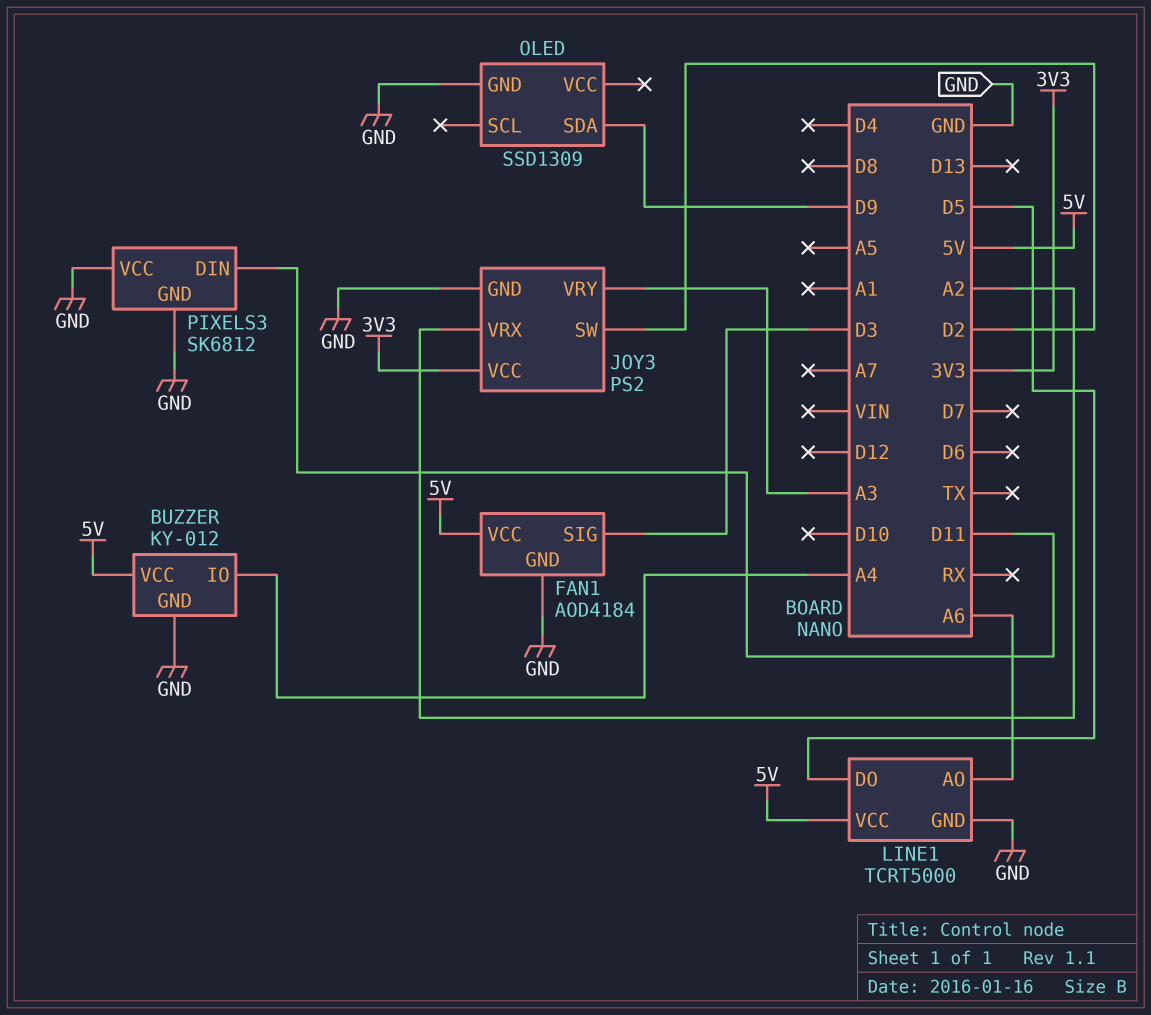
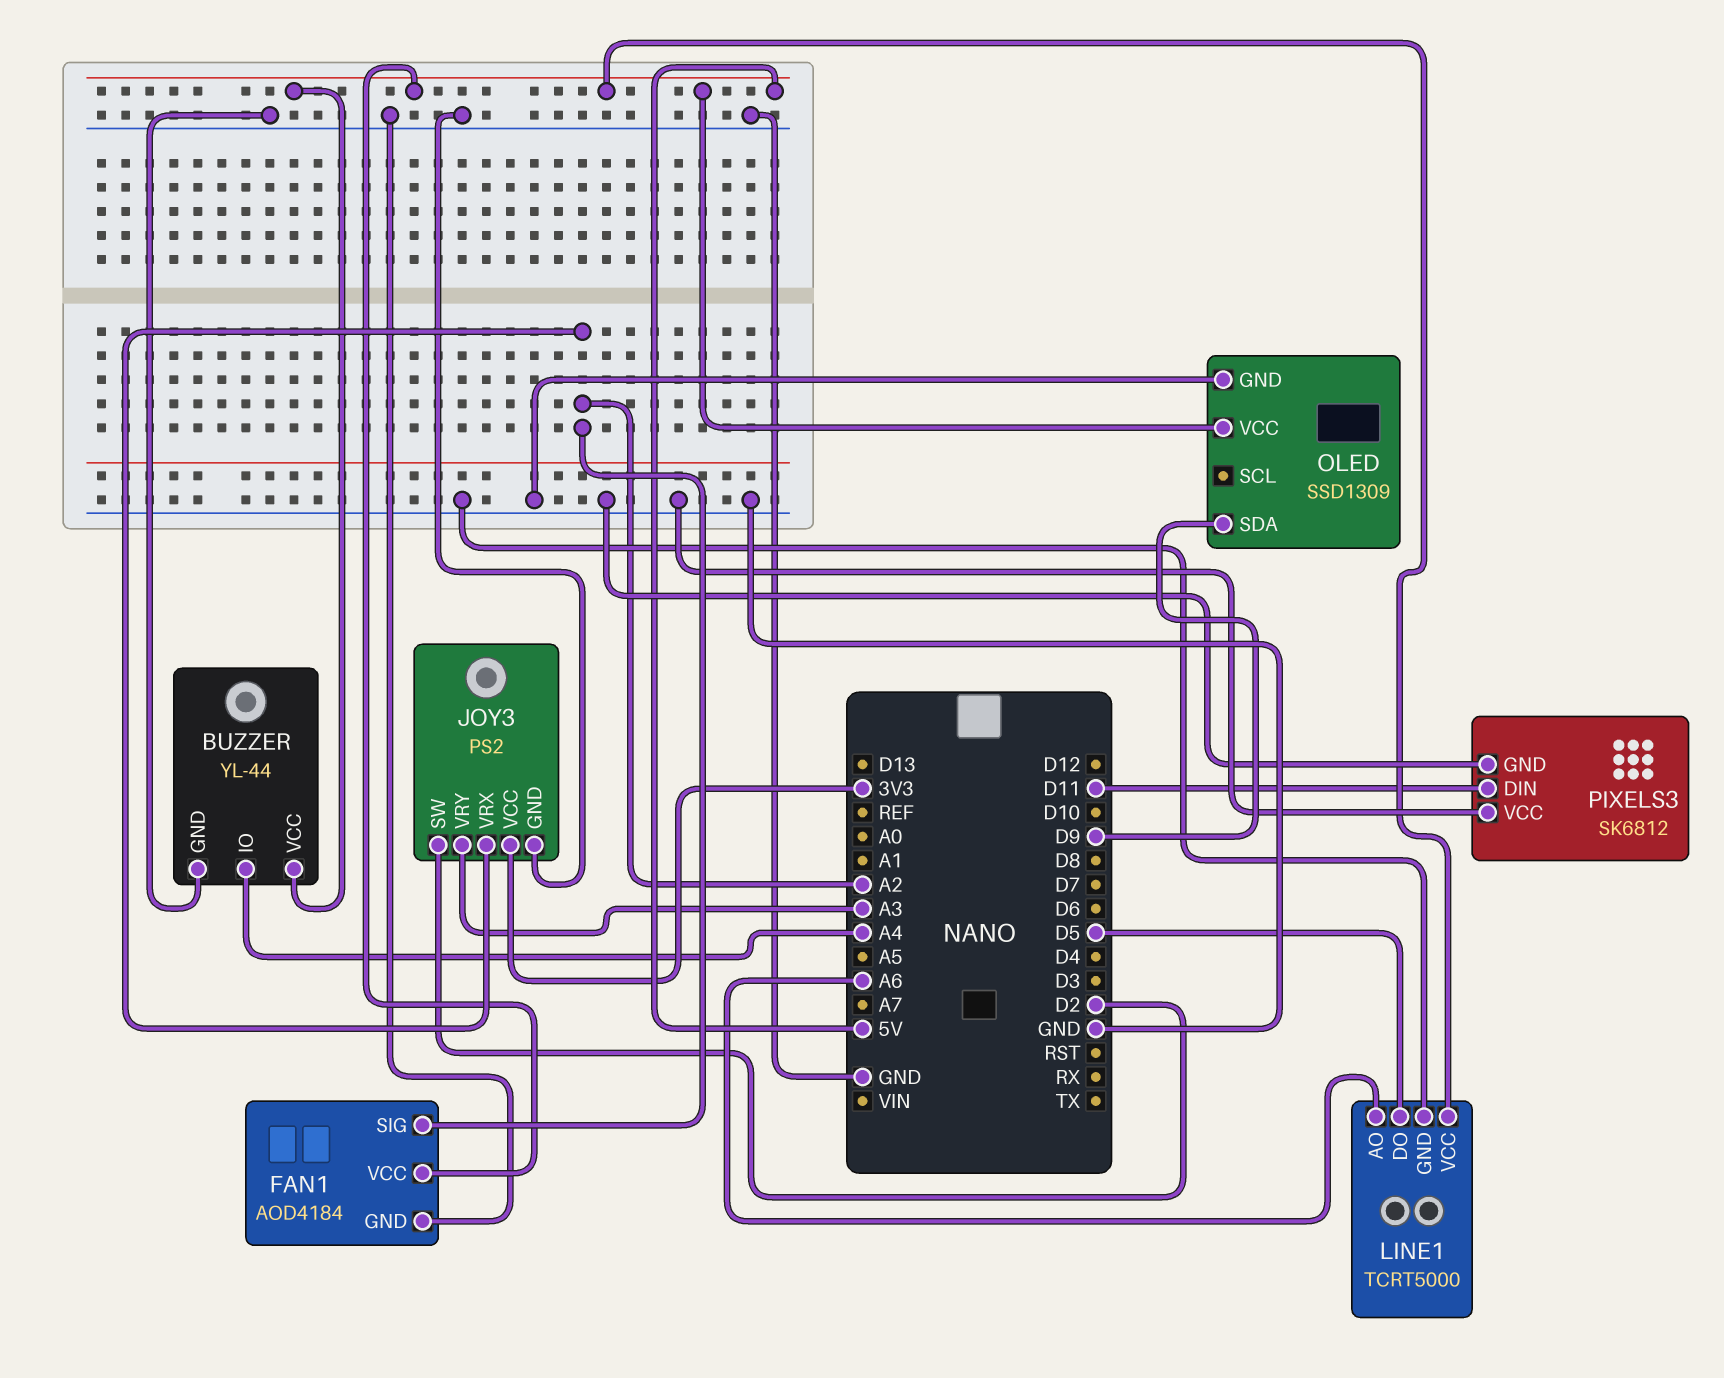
BUZZER: KY-012 -> YL-44
FAN1 pin SIG: D3 -> A2
OLED pin VCC: none -> 5V

